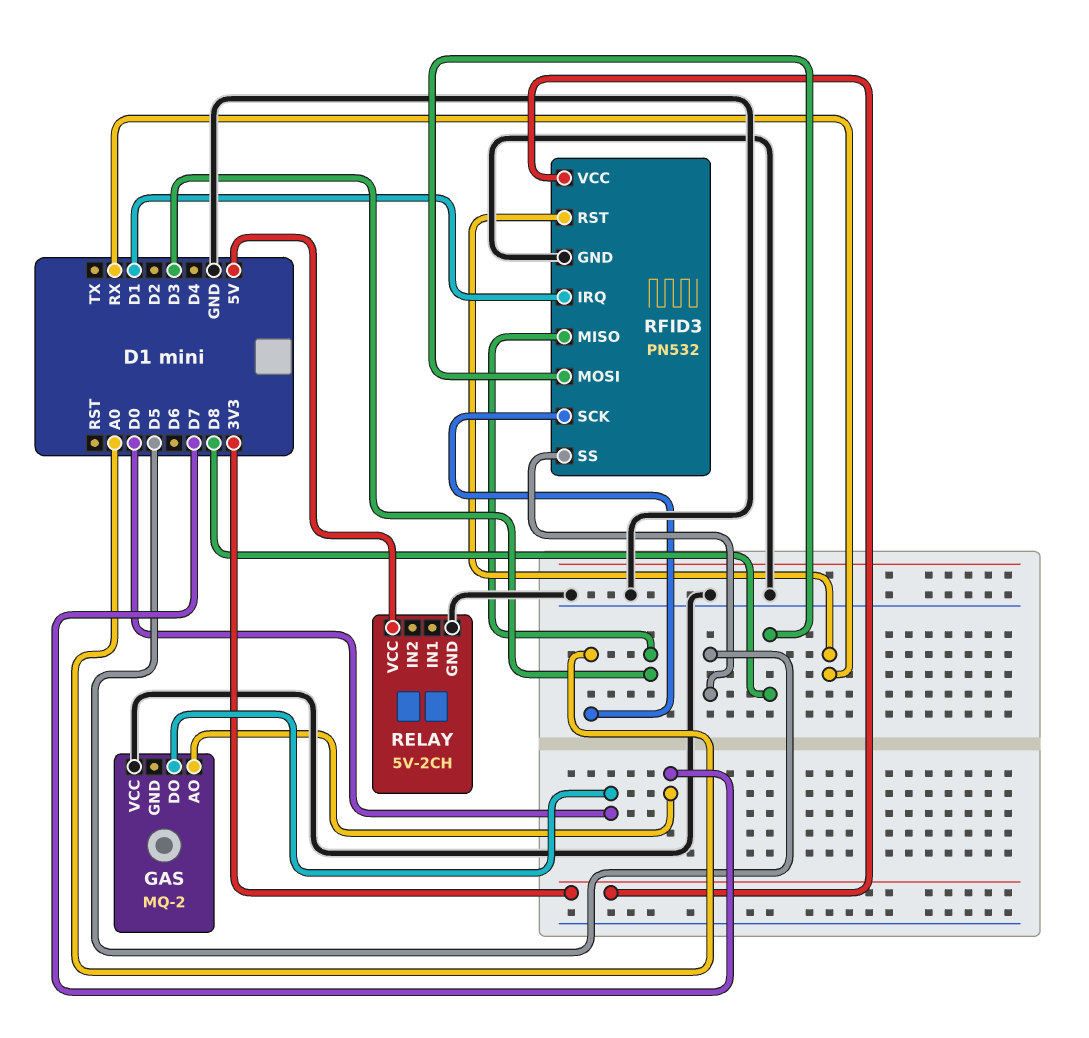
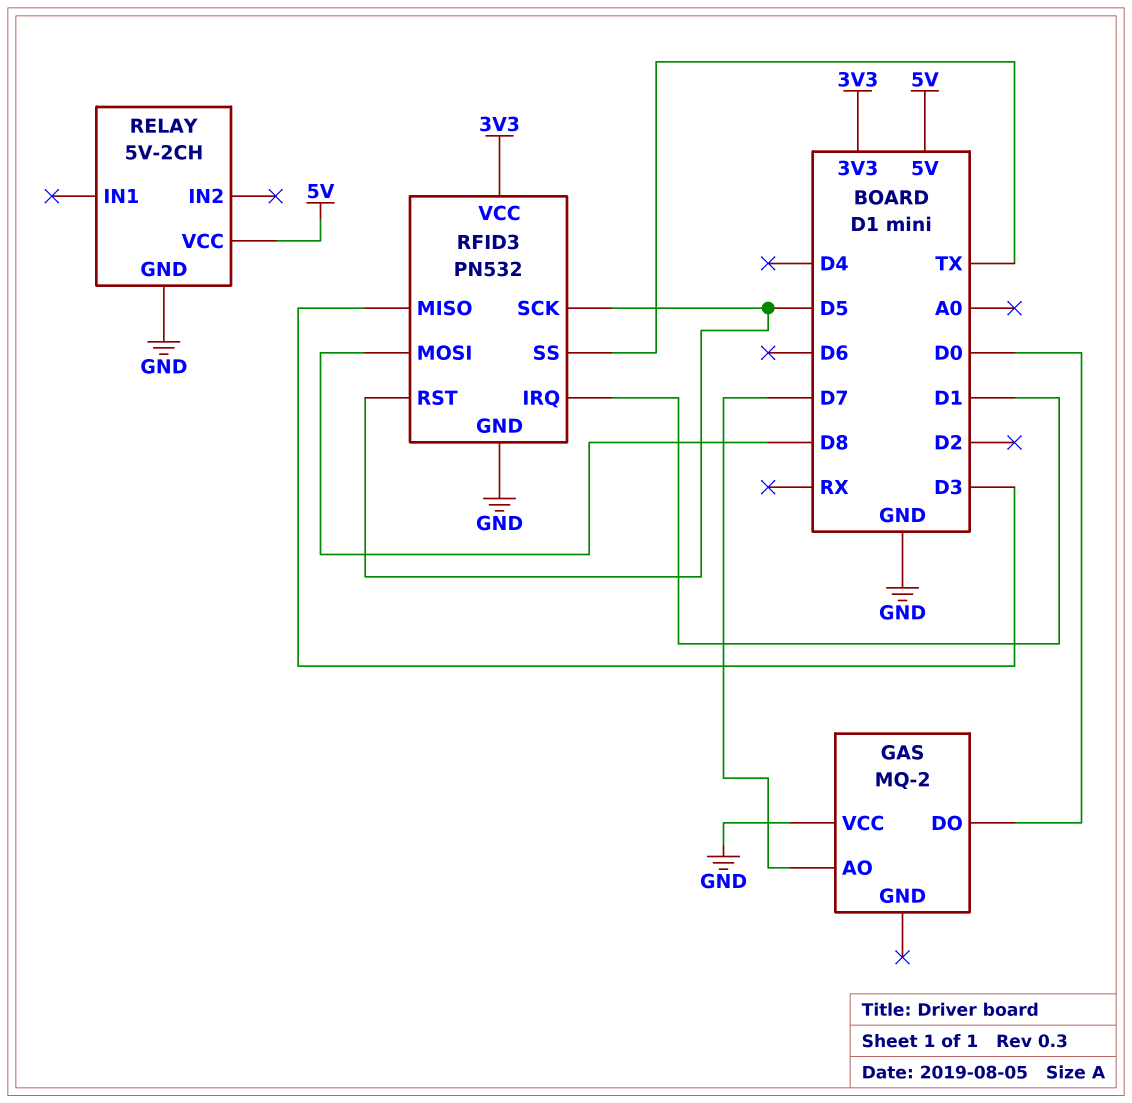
RFID3 pin RST: RX -> D5
RFID3 pin SCK: A0 -> D5
RFID3 pin SS: D5 -> TX

